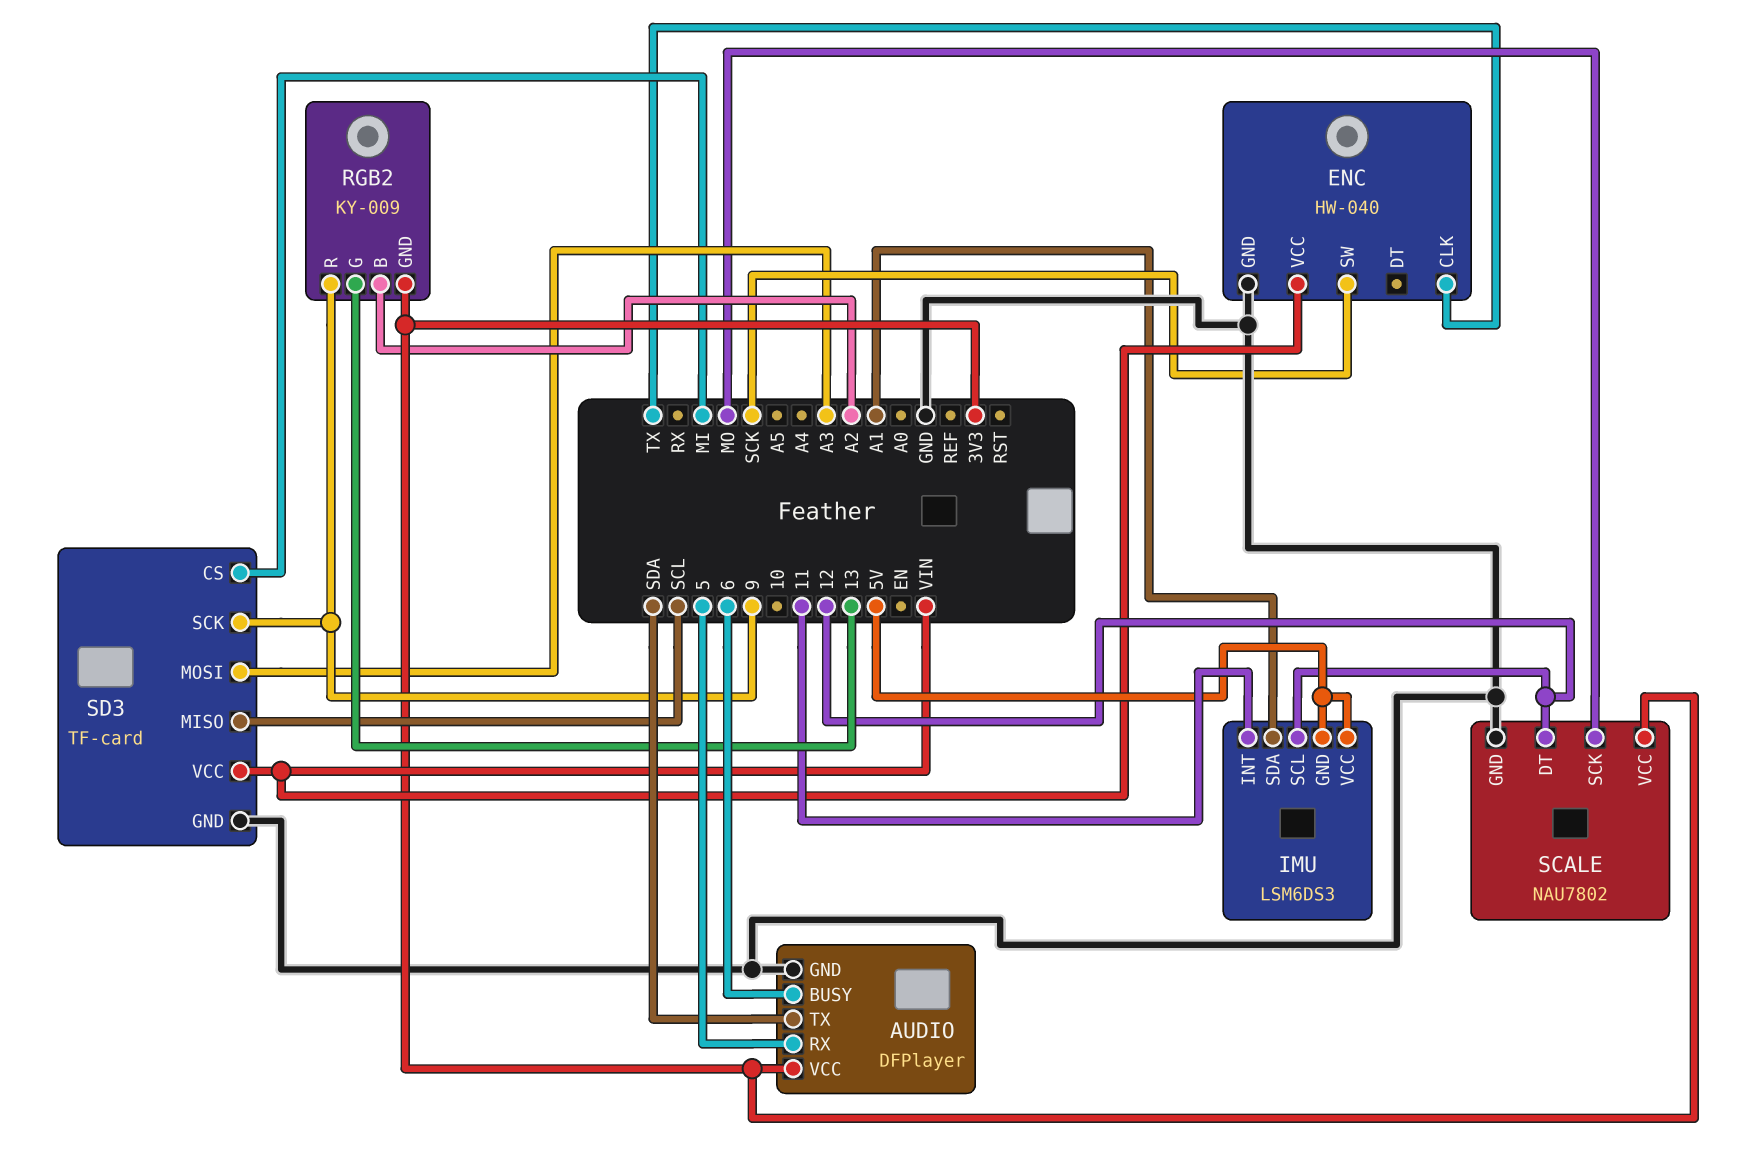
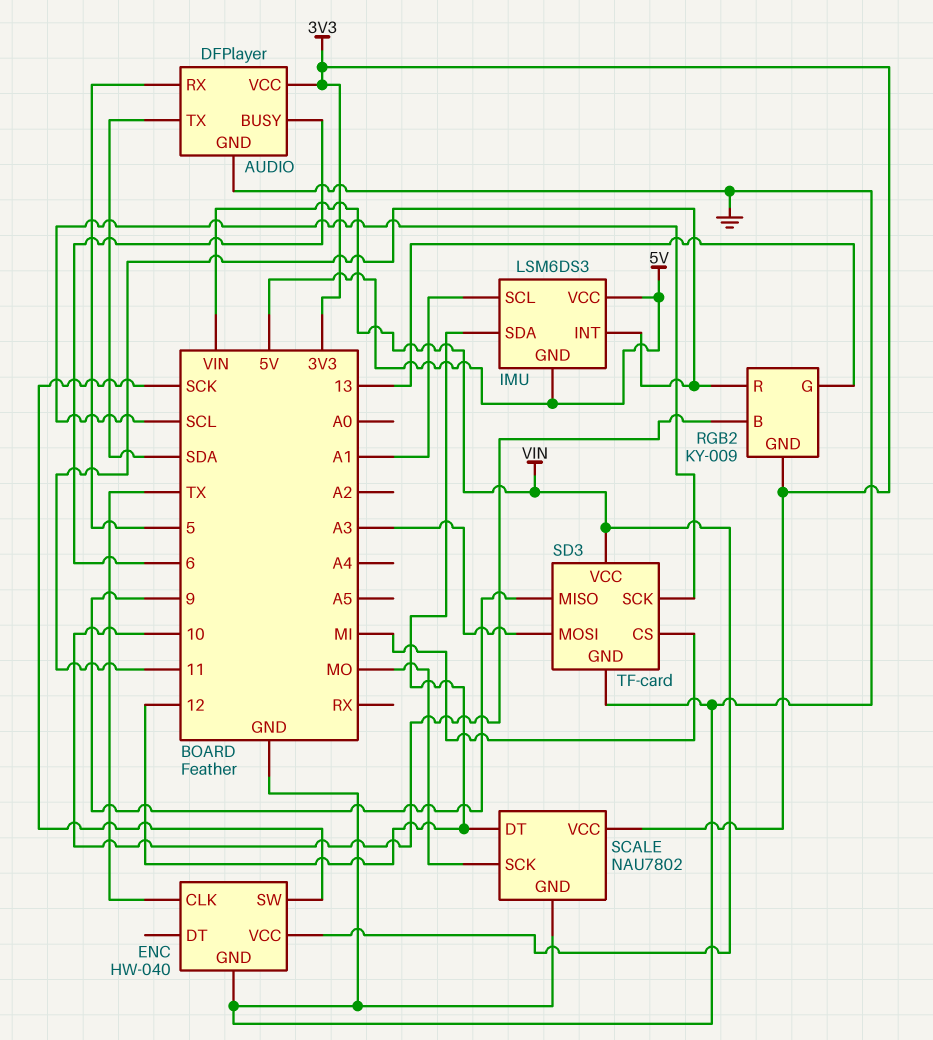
IMU pin SCL: 12 -> A1
IMU pin SDA: A1 -> 12
RGB2 pin B: A2 -> 10
RGB2 pin R: 9 -> 11
SD3 pin MISO: SCL -> 9
SD3 pin SCK: 9 -> SCL

